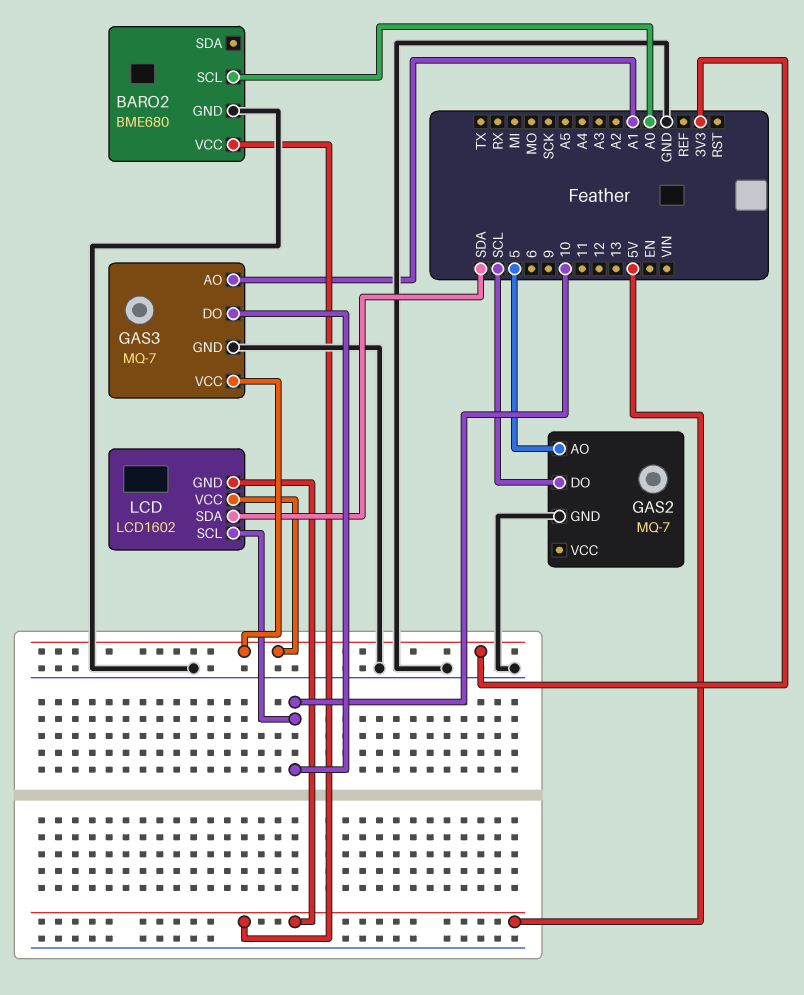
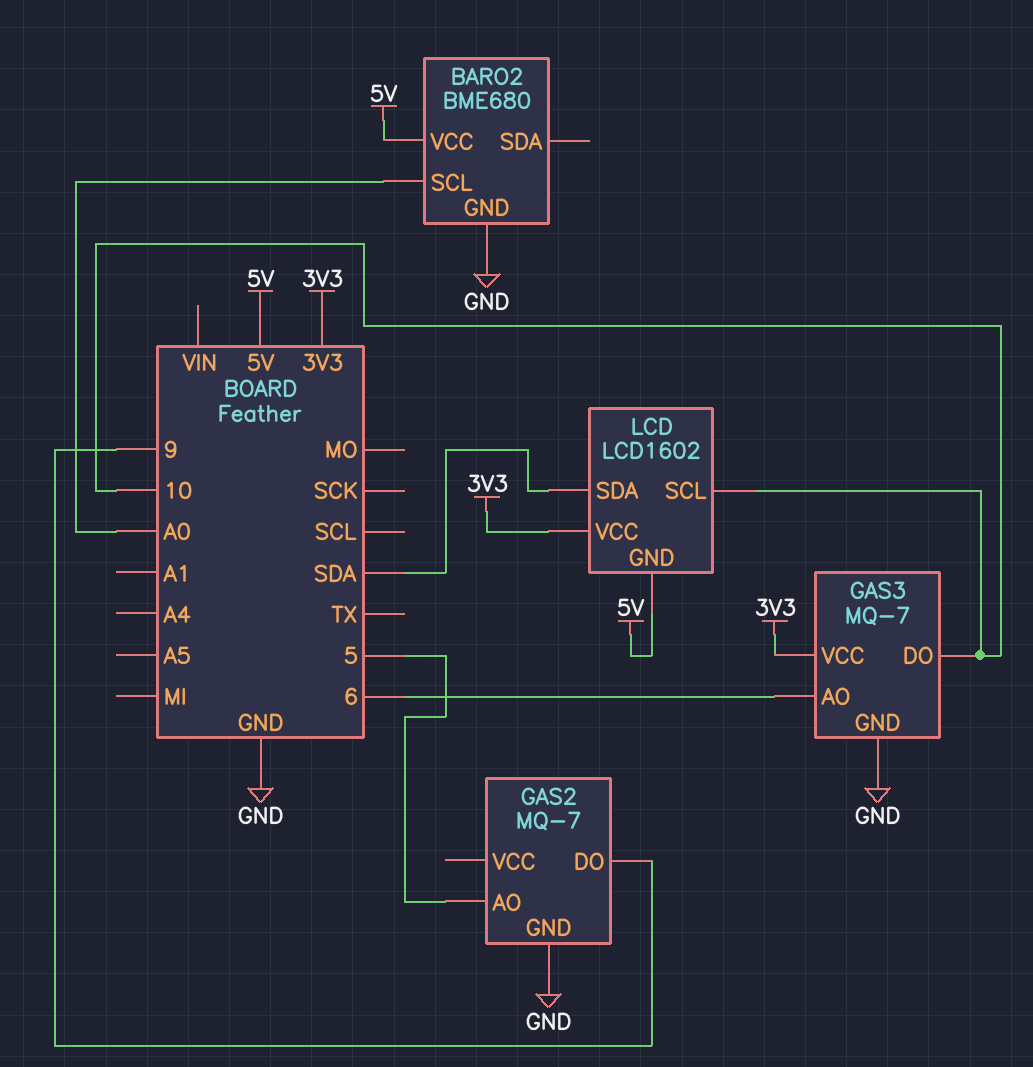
GAS2 pin DO: SCL -> 9
GAS3 pin AO: A1 -> 6

